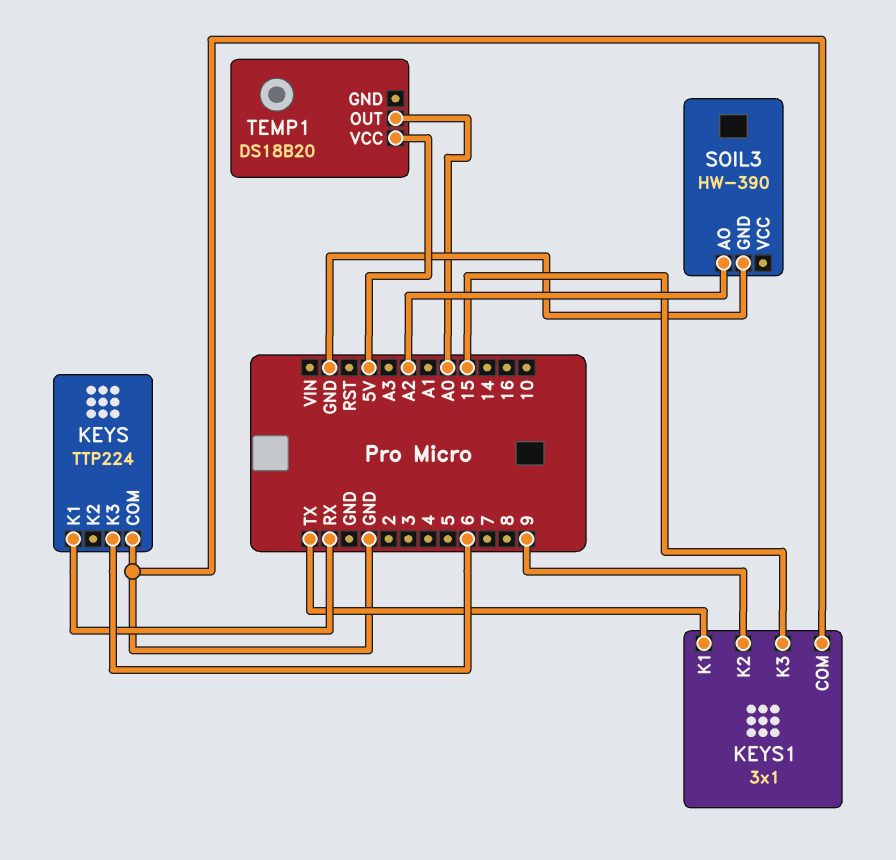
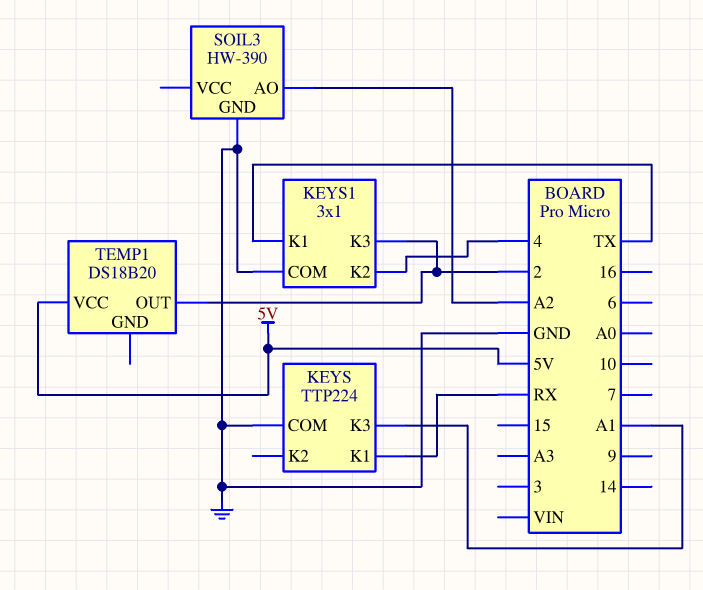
KEYS pin K3: 6 -> A1
KEYS1 pin K2: 9 -> 4
KEYS1 pin K3: 15 -> 2
TEMP1 pin OUT: A0 -> 2

